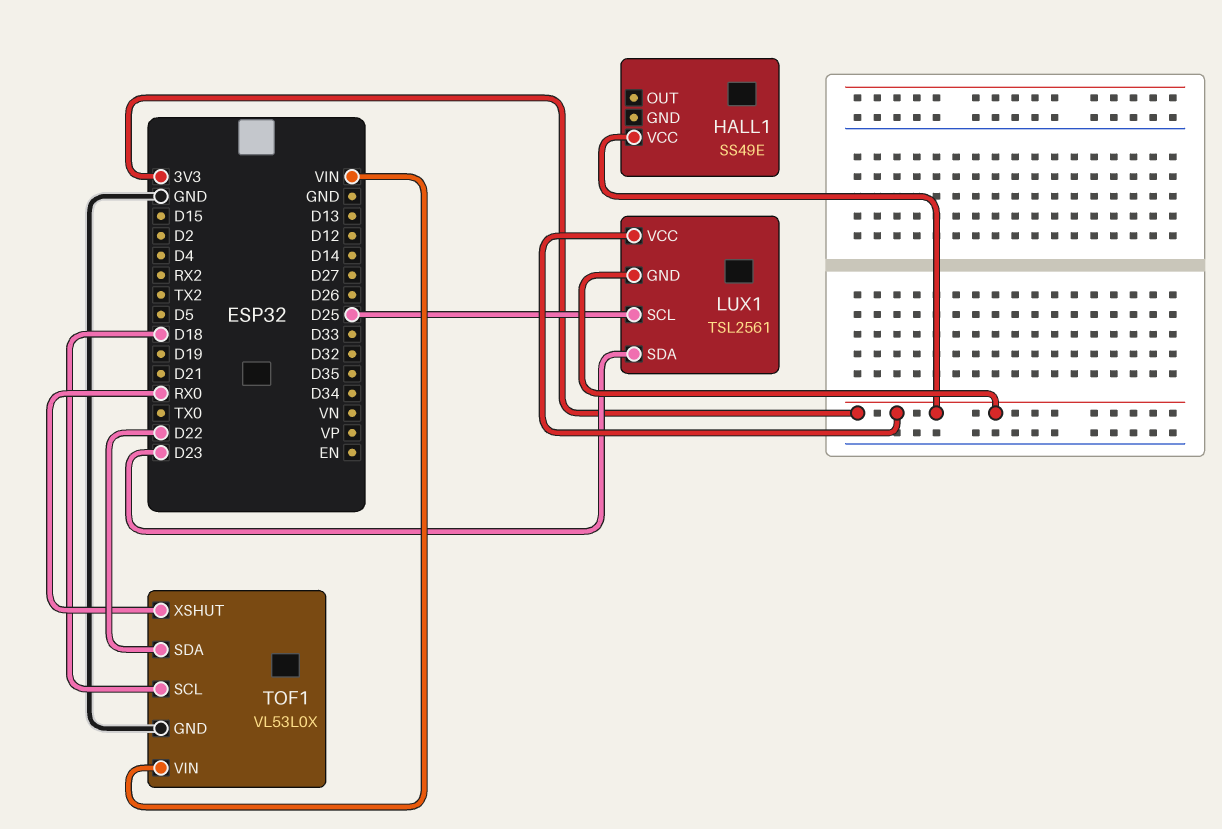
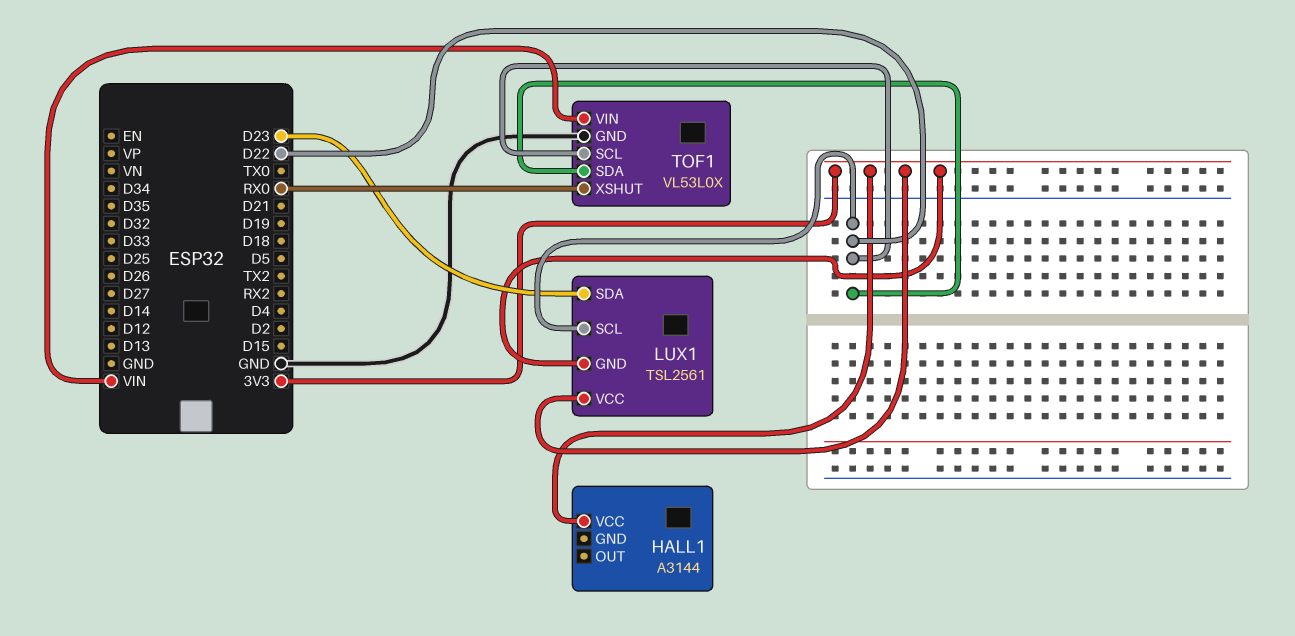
HALL1: SS49E -> A3144
LUX1 pin SCL: D25 -> D22
TOF1 pin SCL: D18 -> D22

